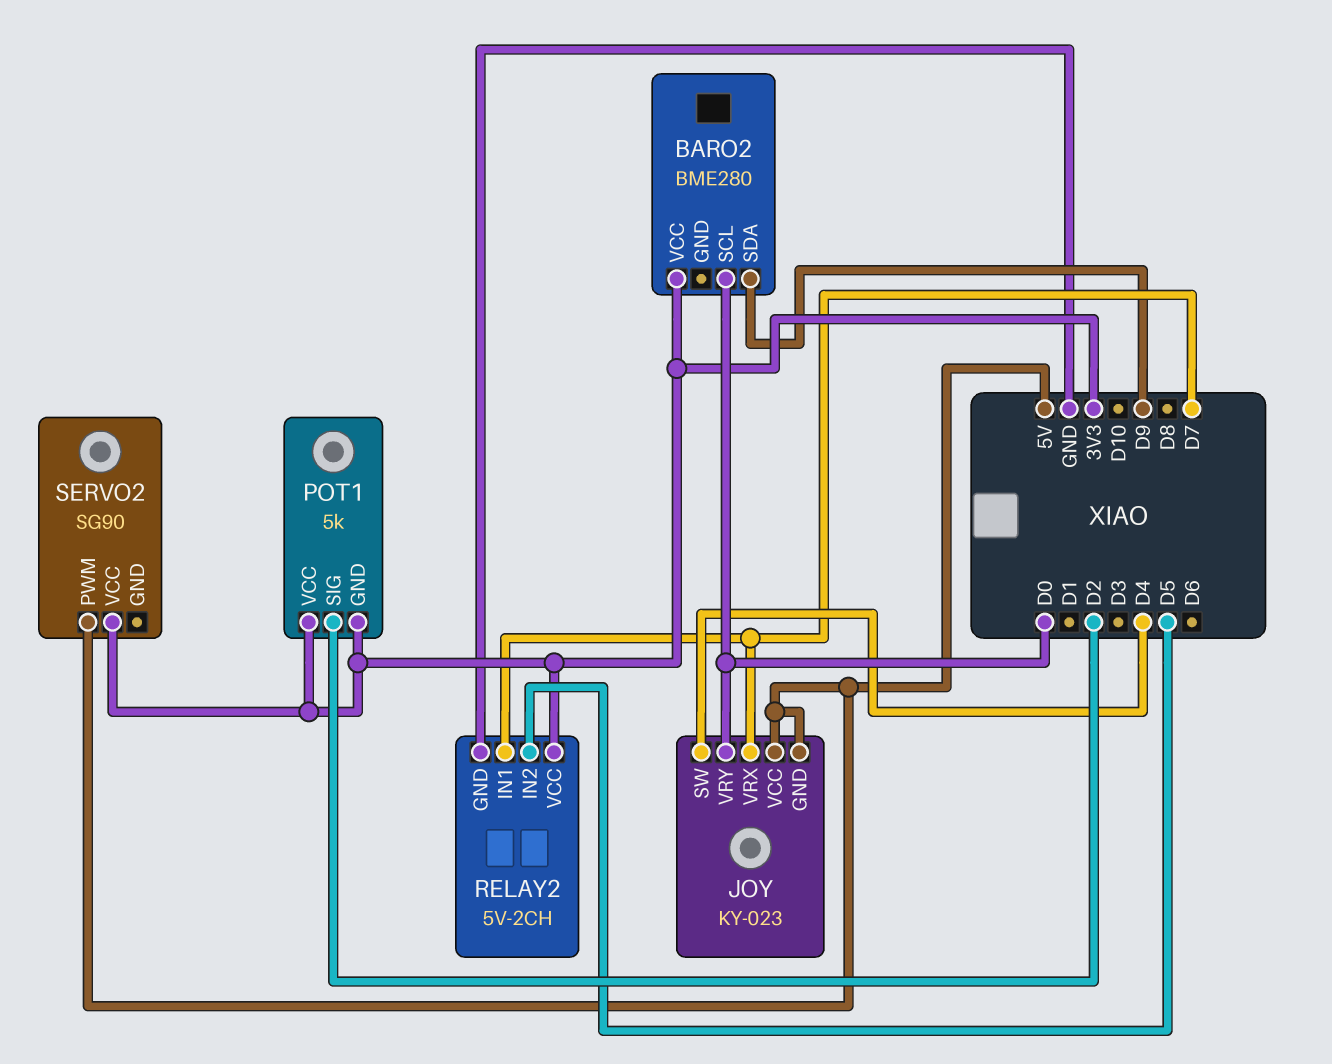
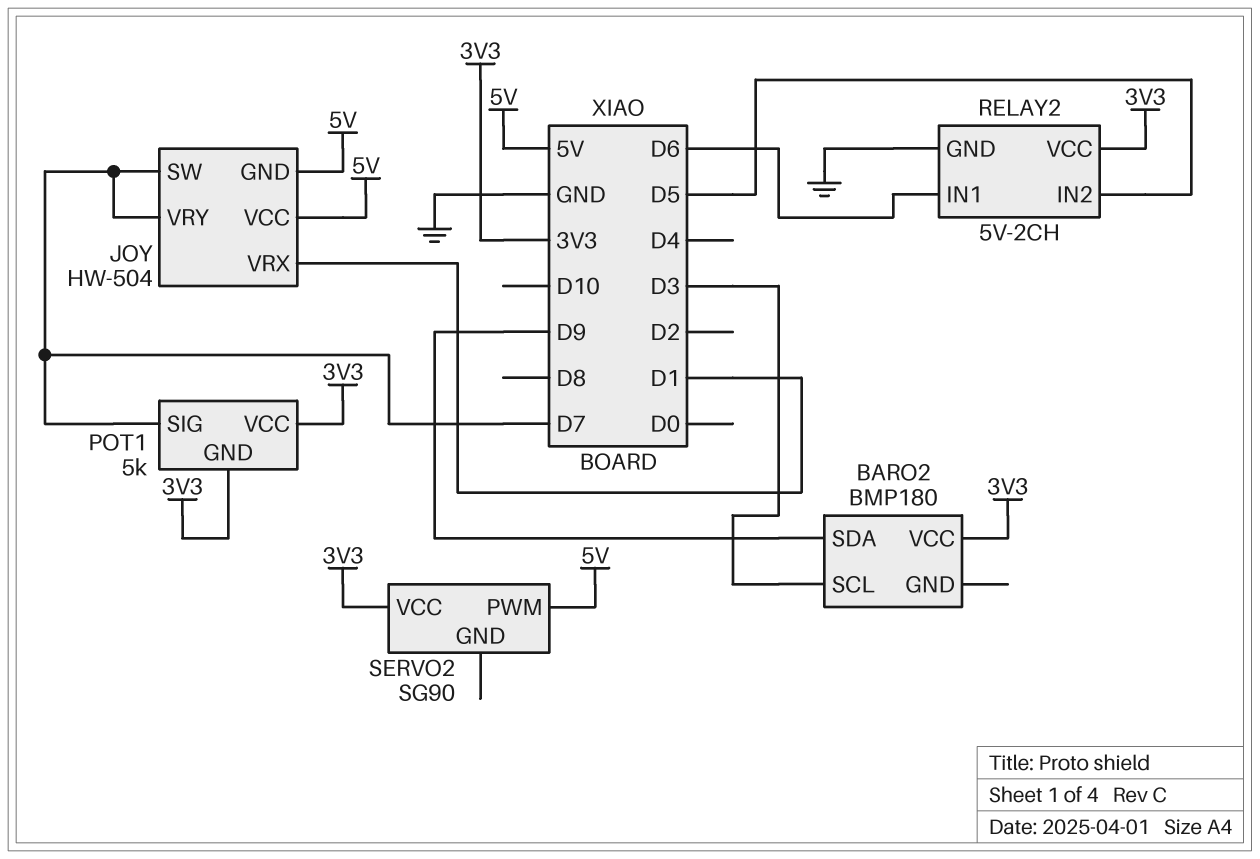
BARO2: BME280 -> BMP180
BARO2 pin SCL: D0 -> D3
JOY: KY-023 -> HW-504
JOY pin SW: D4 -> D7
JOY pin VRX: D7 -> D1
JOY pin VRY: D0 -> D7
POT1 pin SIG: D2 -> D7
RELAY2 pin IN1: D7 -> D6

